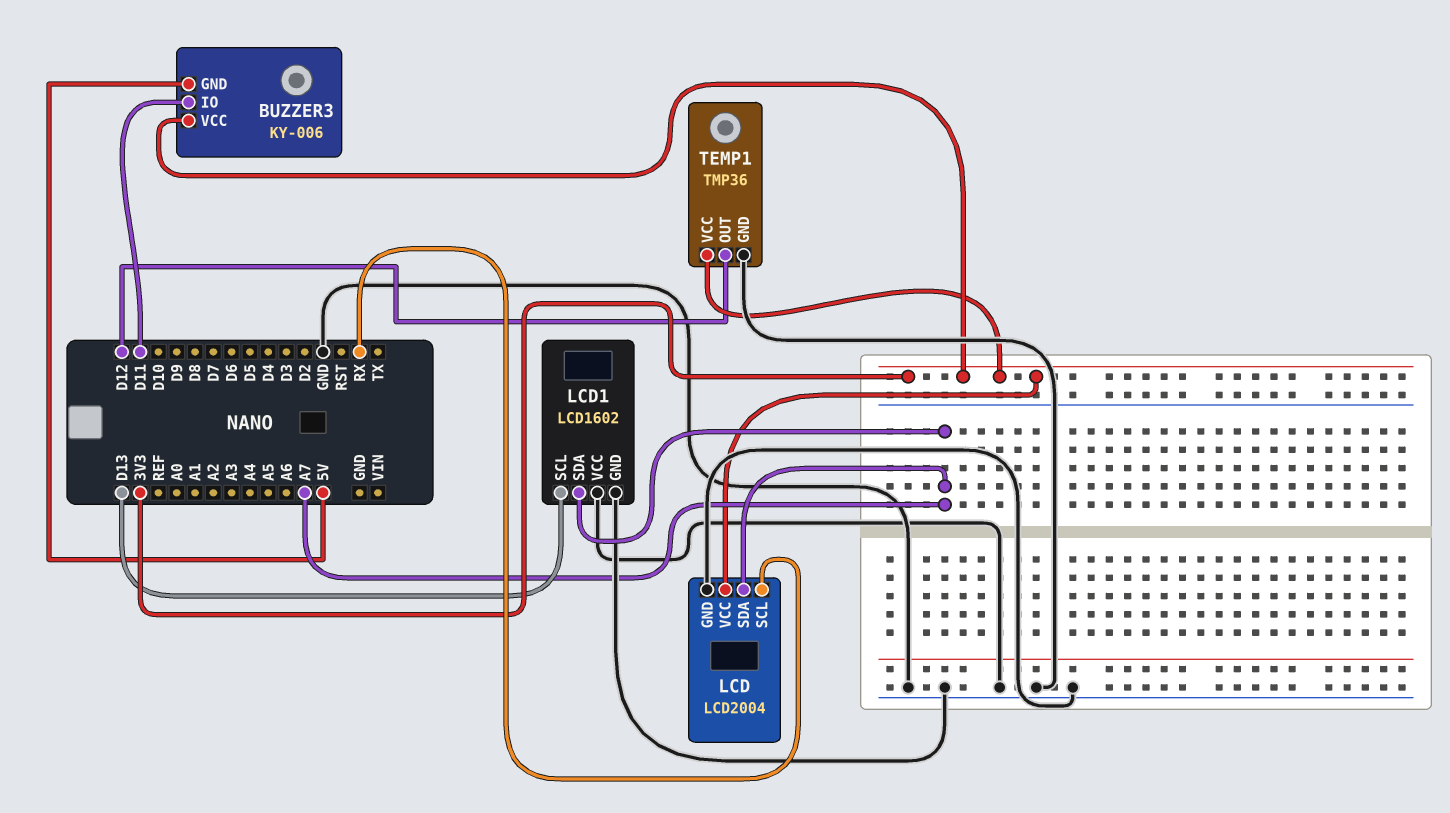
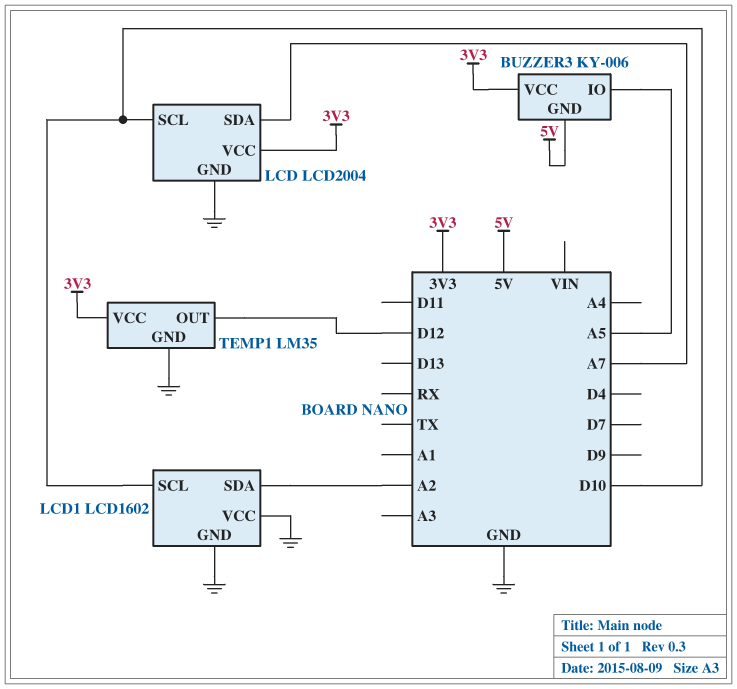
BUZZER3 pin IO: D11 -> A5
LCD pin SCL: RX -> D10
LCD1 pin SCL: D13 -> D10
LCD1 pin SDA: A7 -> A2
TEMP1: TMP36 -> LM35

